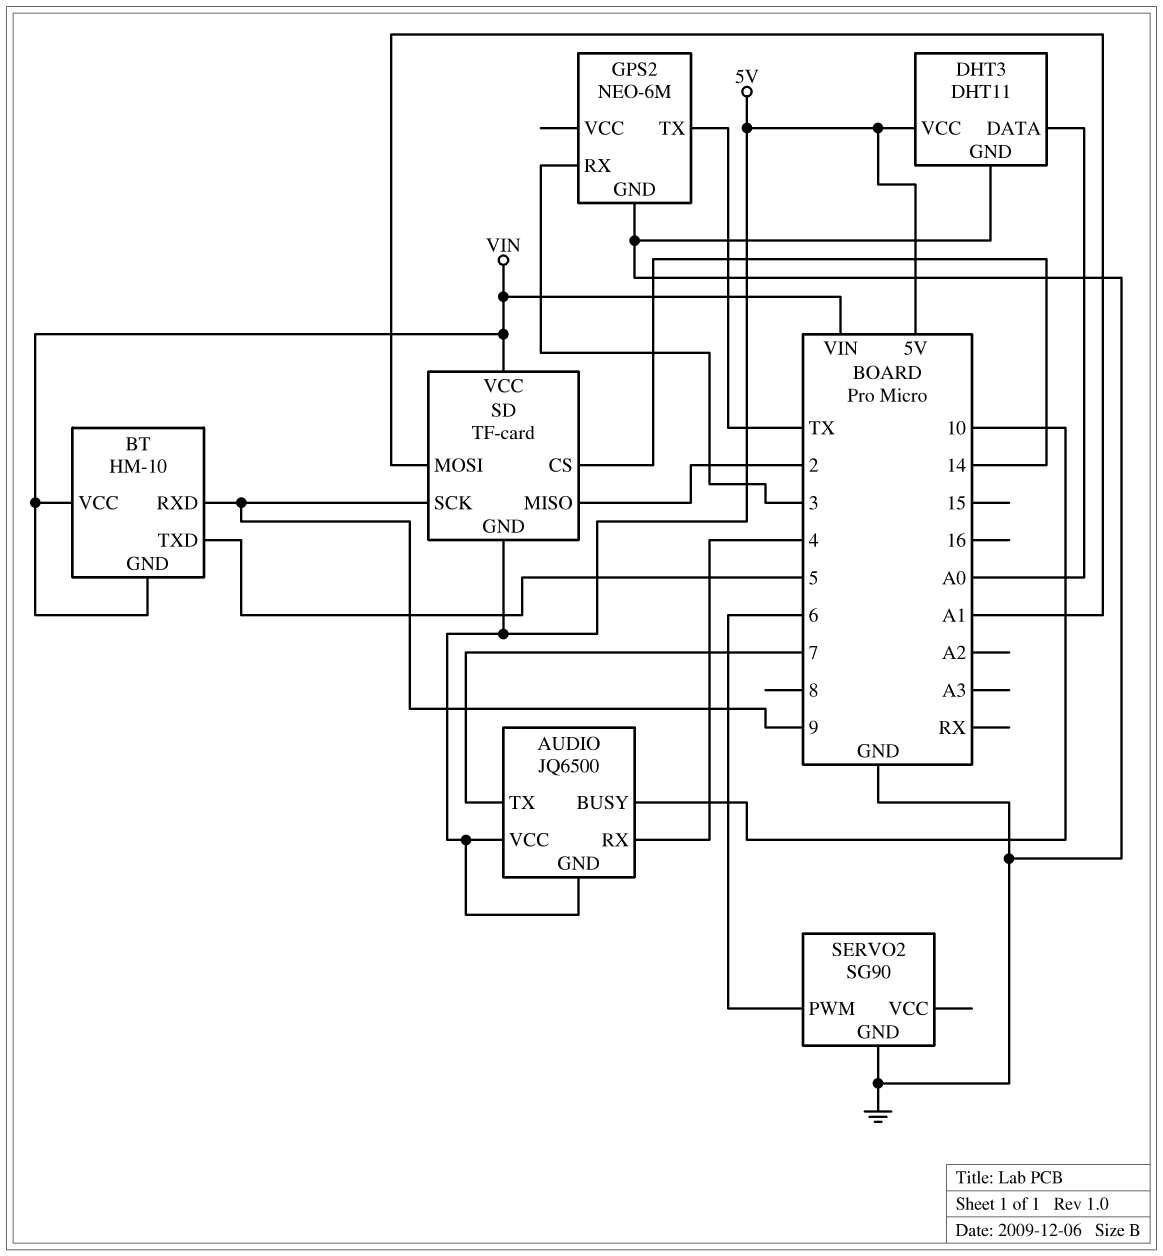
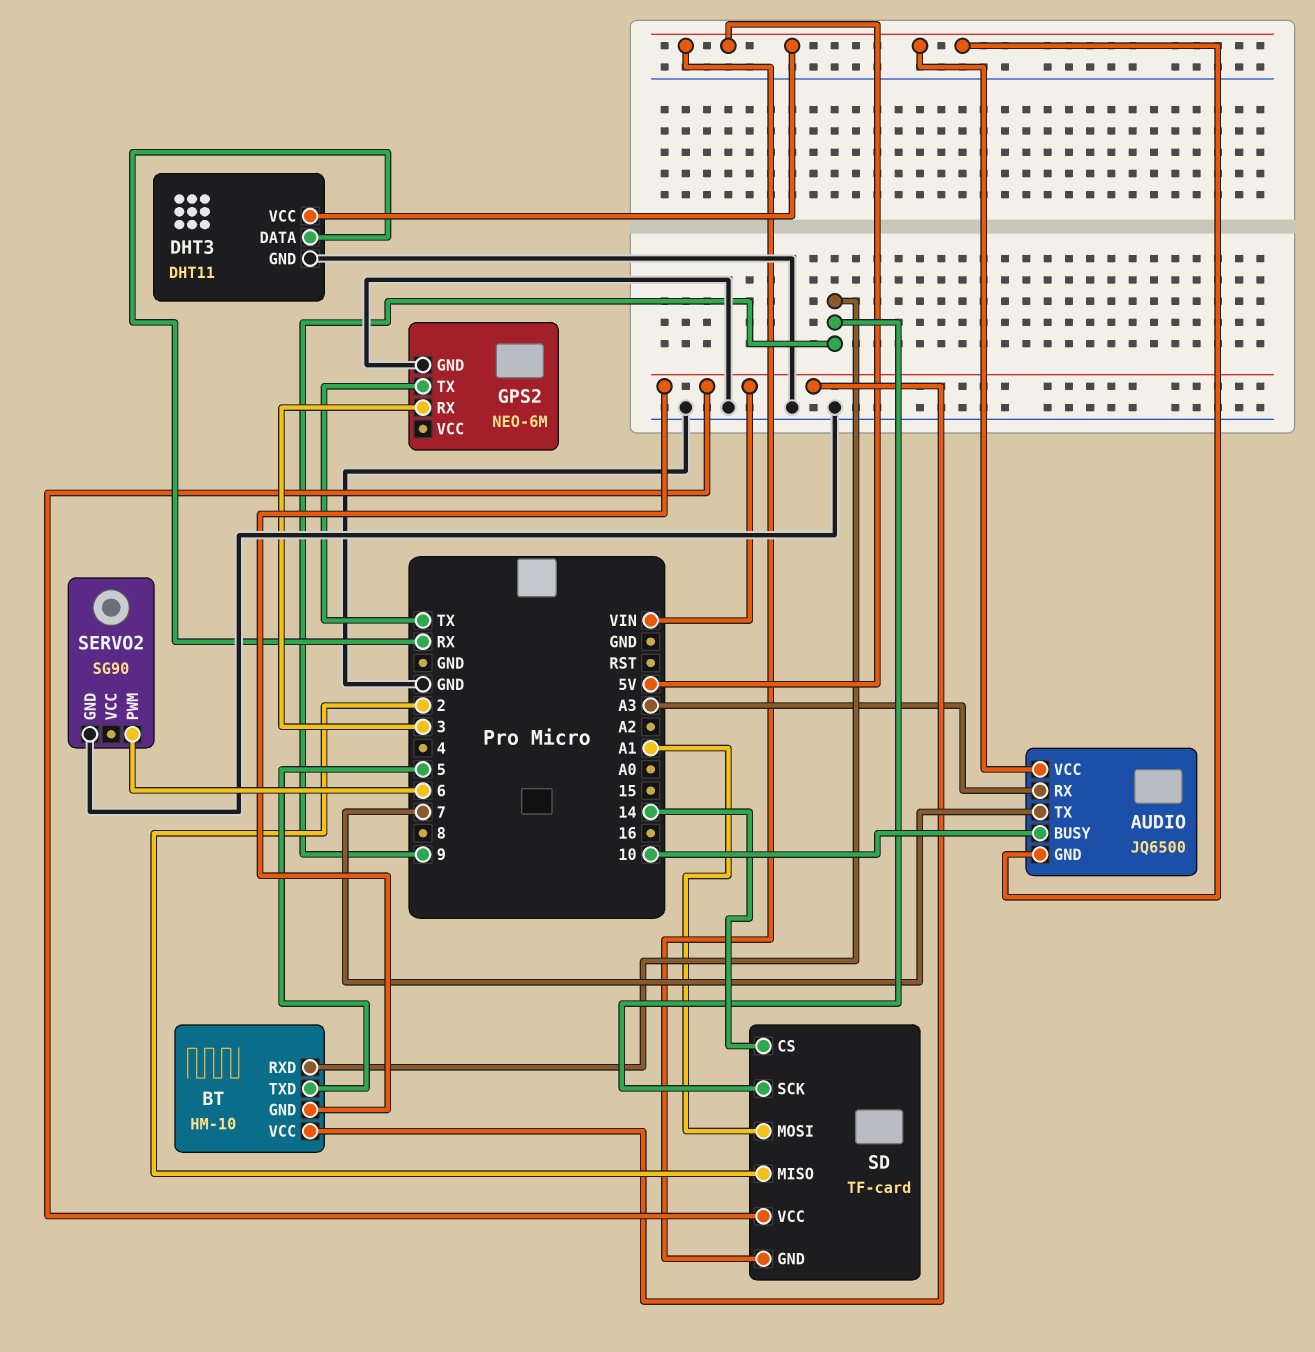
AUDIO pin RX: 4 -> A3
DHT3 pin DATA: A0 -> RX

